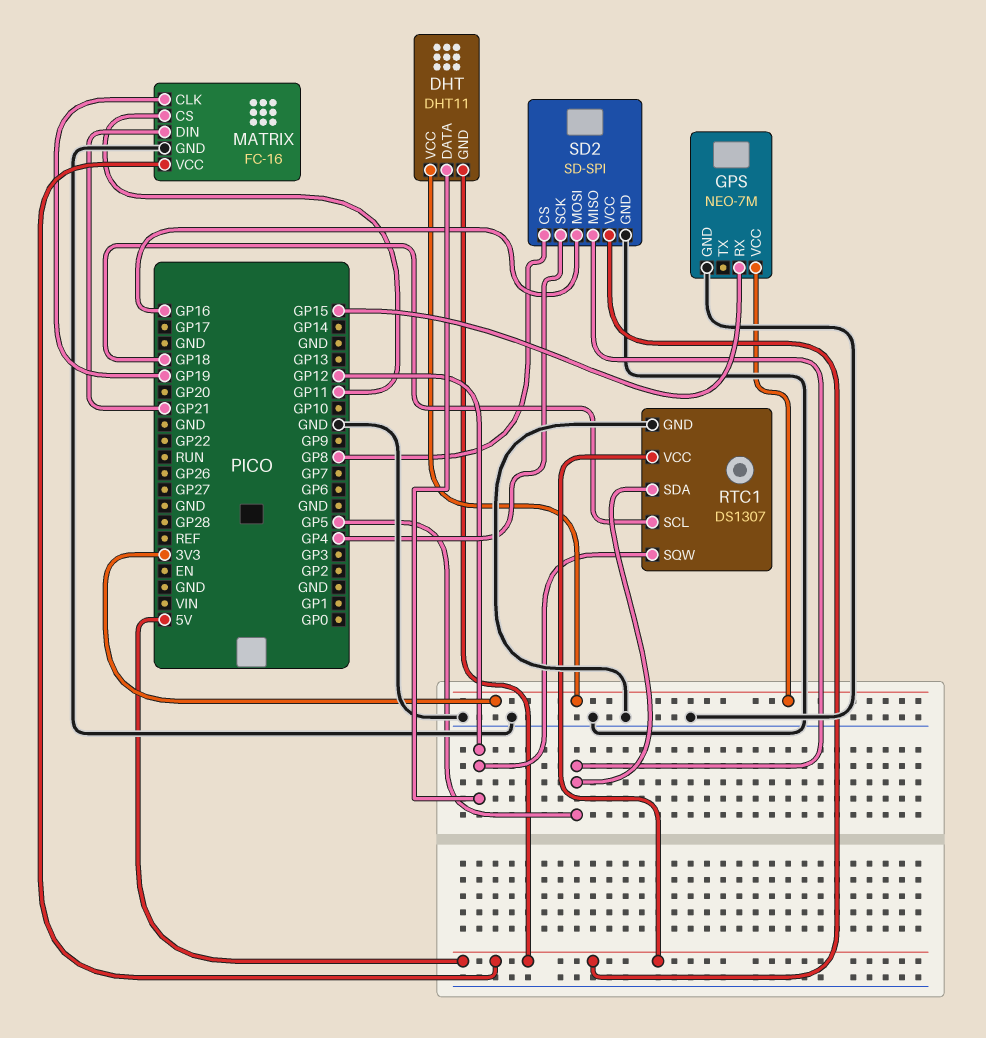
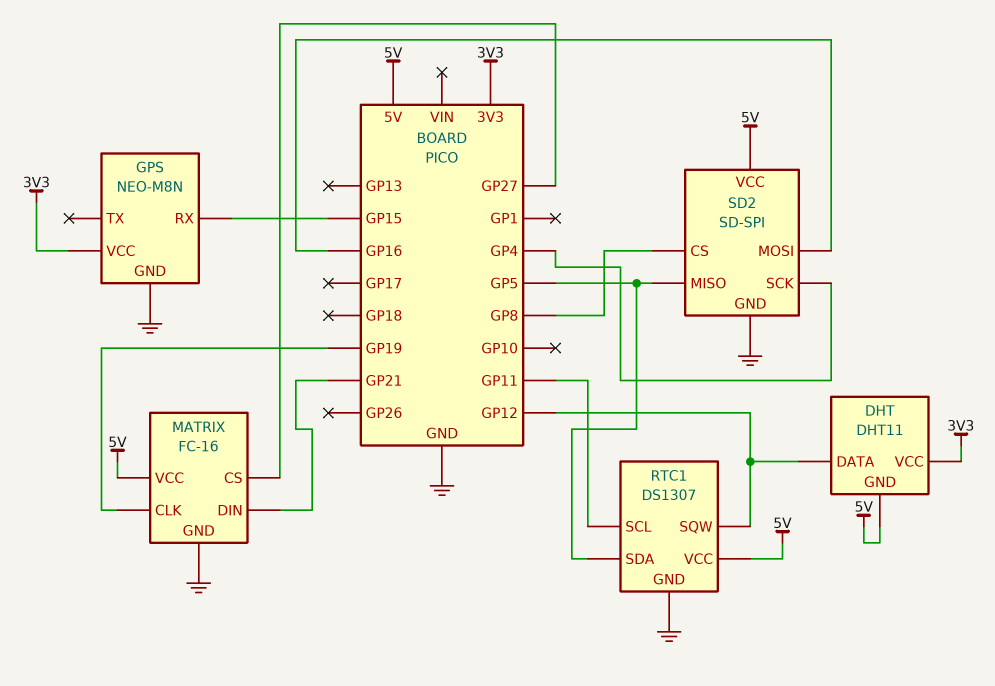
GPS: NEO-7M -> NEO-M8N
MATRIX pin CS: GP11 -> GP27
RTC1 pin SCL: GP18 -> GP11

